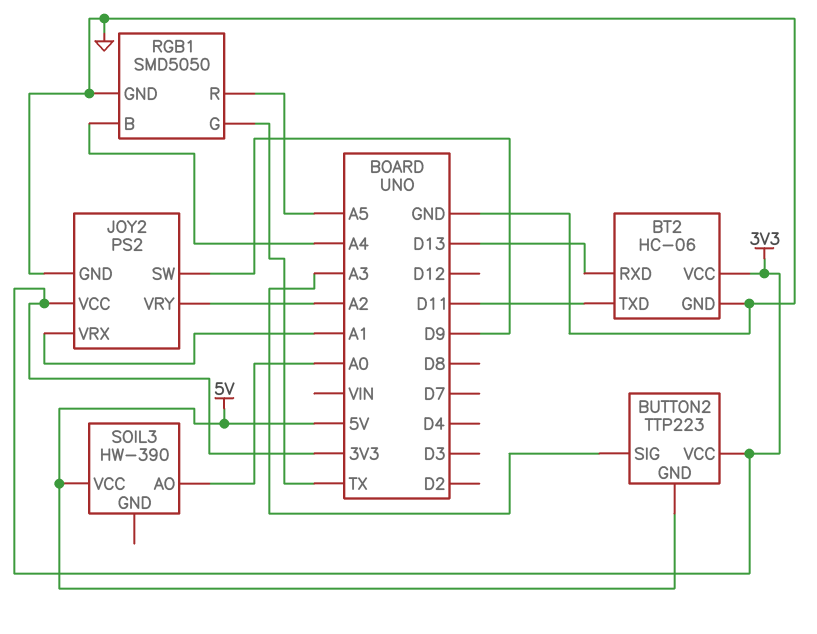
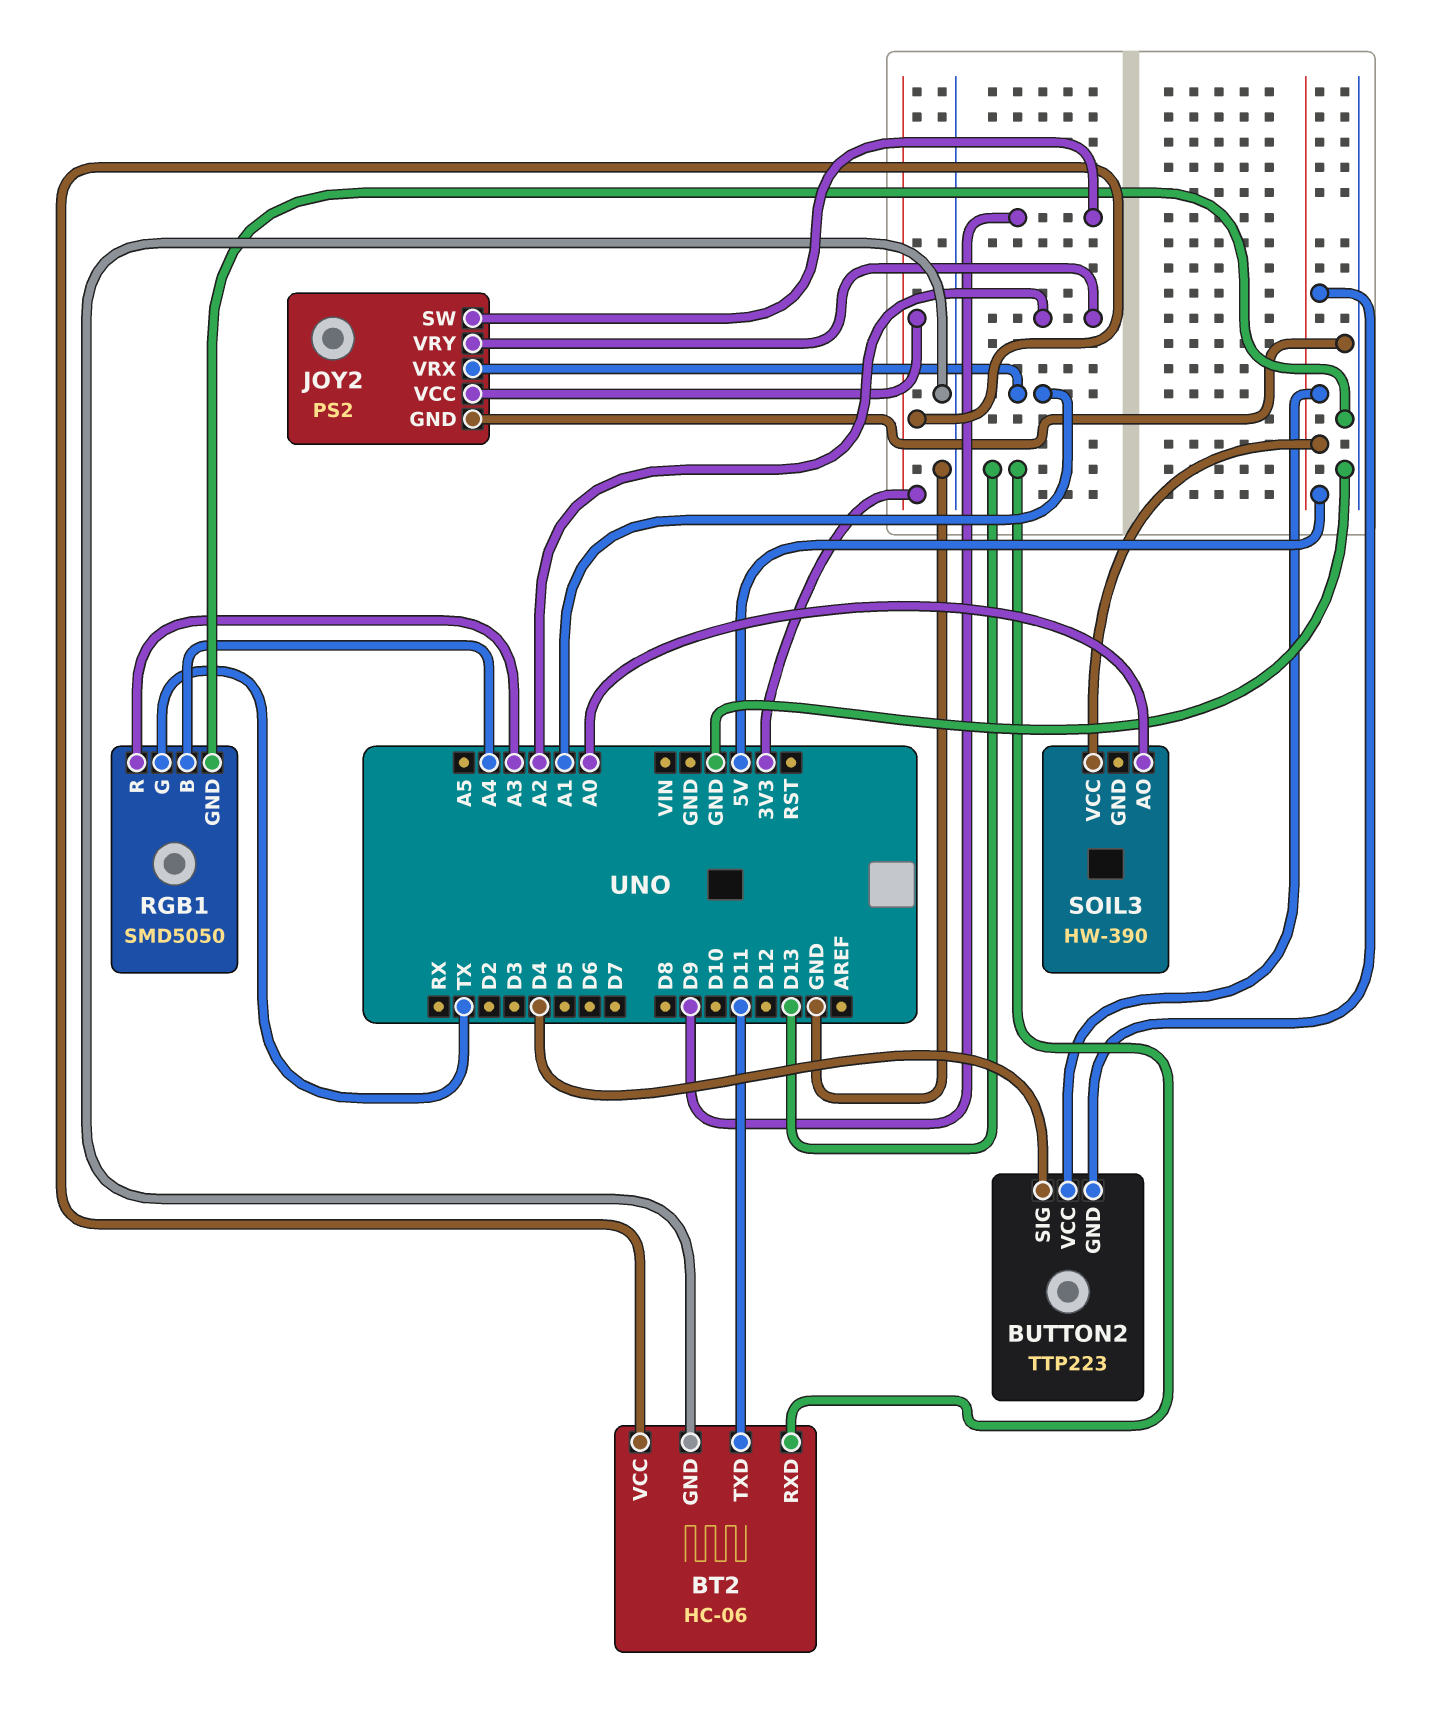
BUTTON2 pin SIG: A3 -> D4
BUTTON2 pin VCC: 3V3 -> 5V
RGB1 pin R: A5 -> A3

